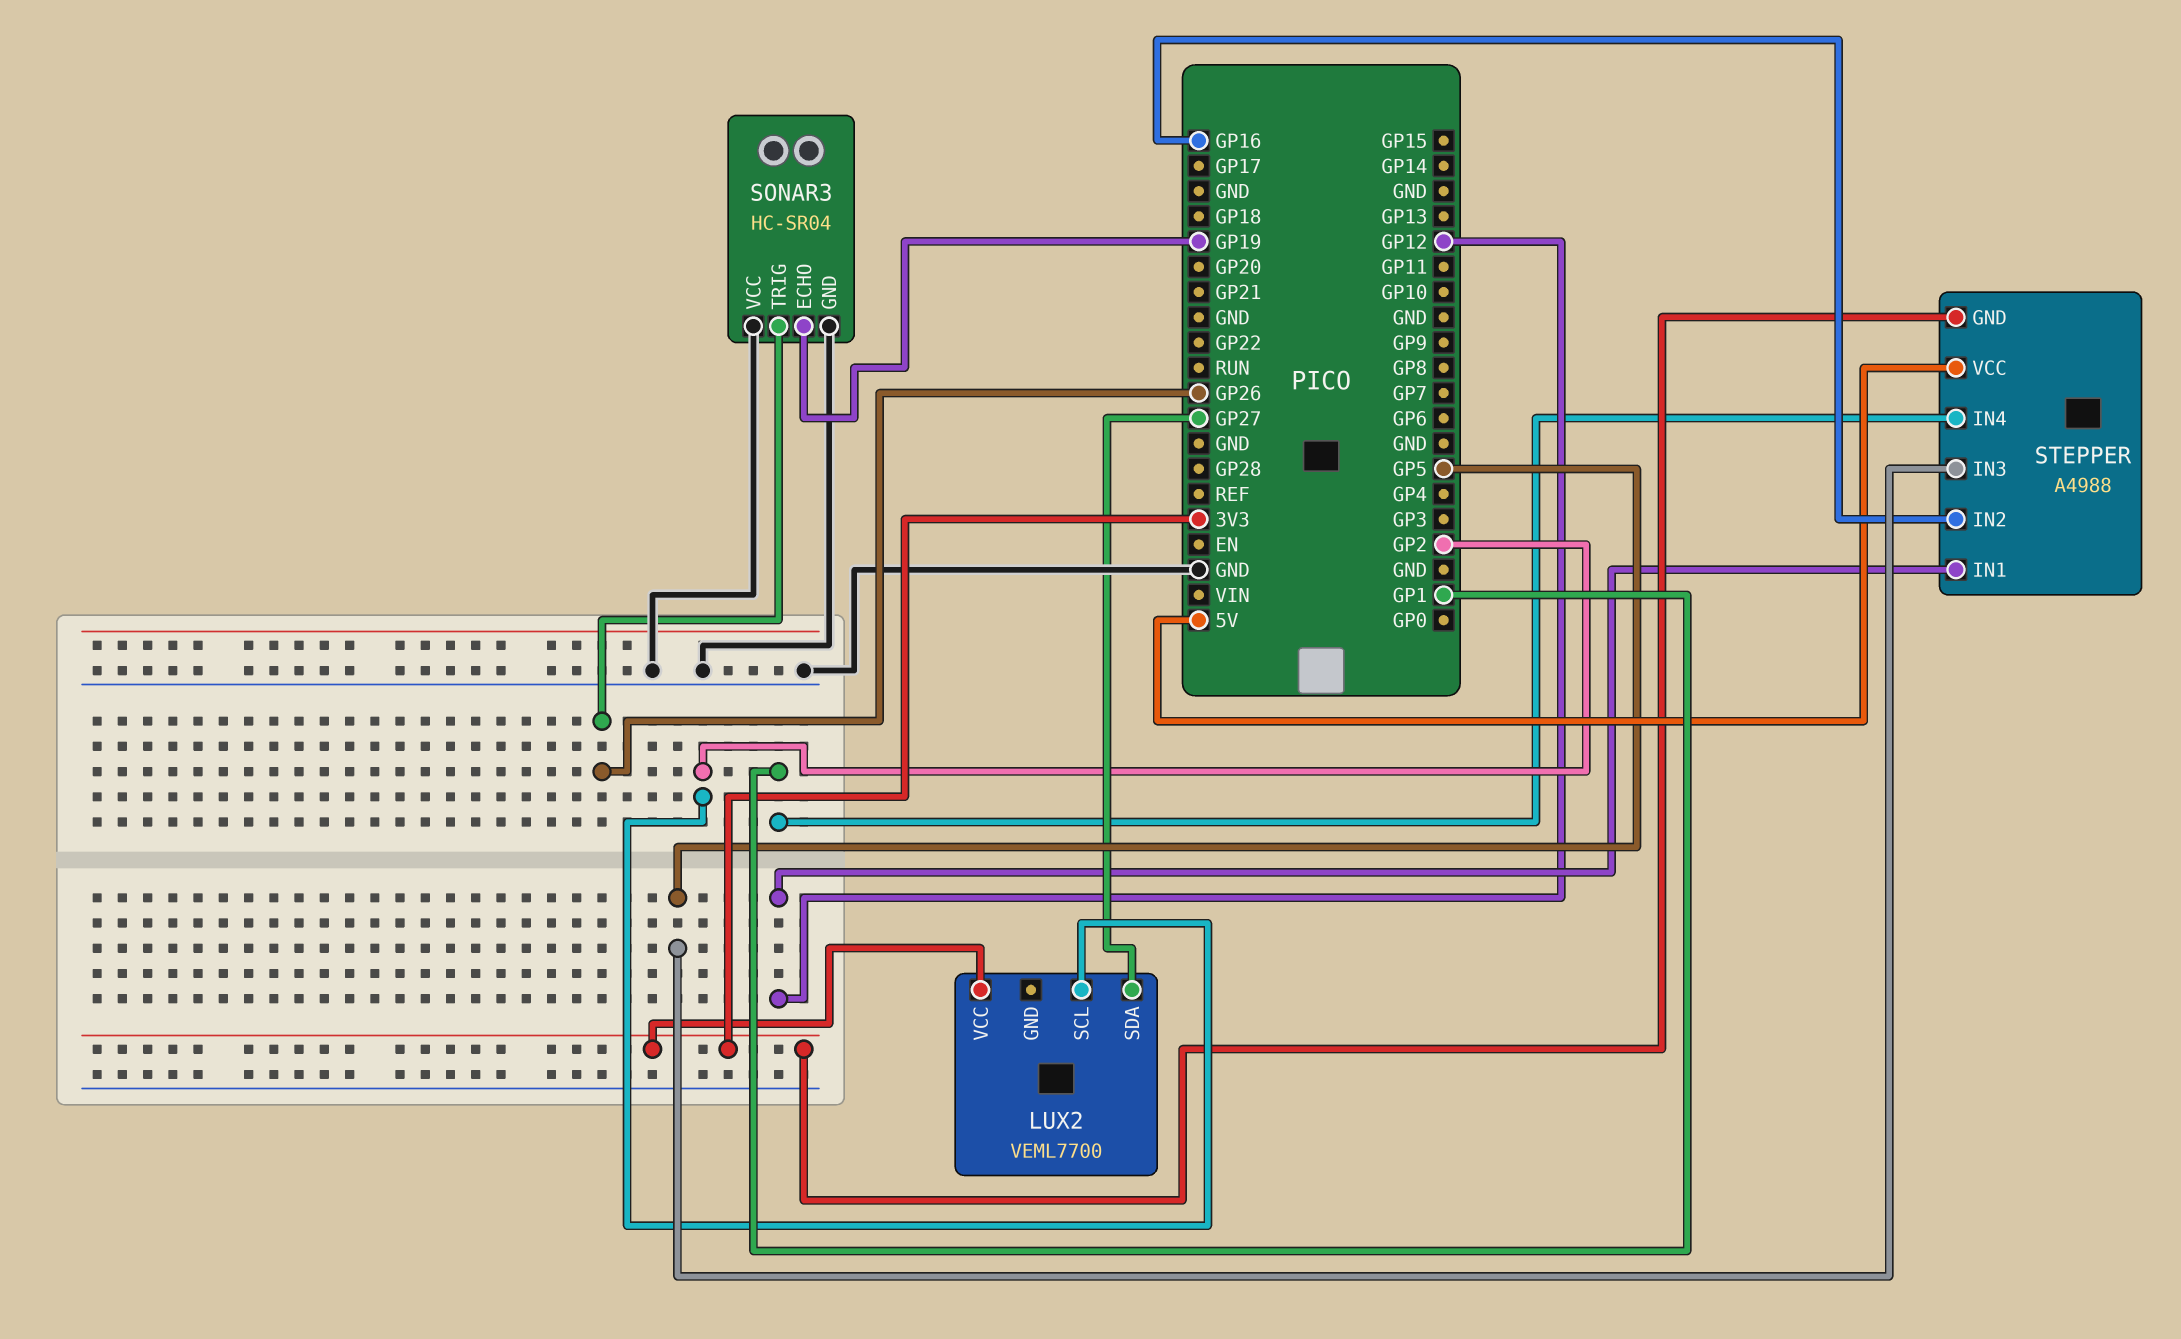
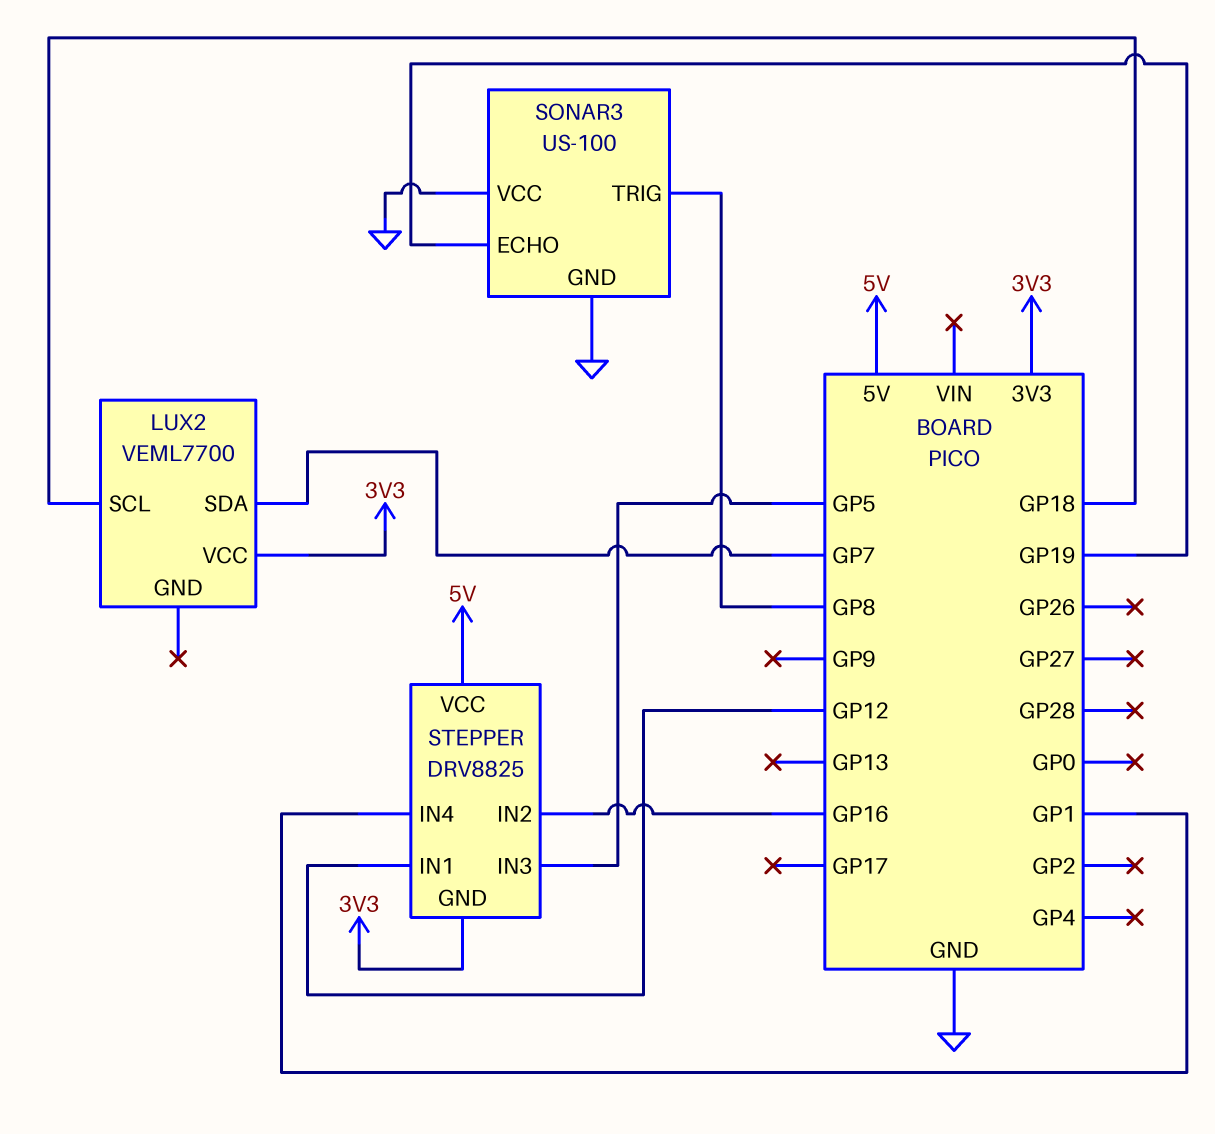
LUX2 pin SCL: GP2 -> GP18
LUX2 pin SDA: GP27 -> GP7
SONAR3: HC-SR04 -> US-100
SONAR3 pin TRIG: GP26 -> GP8
STEPPER: A4988 -> DRV8825

